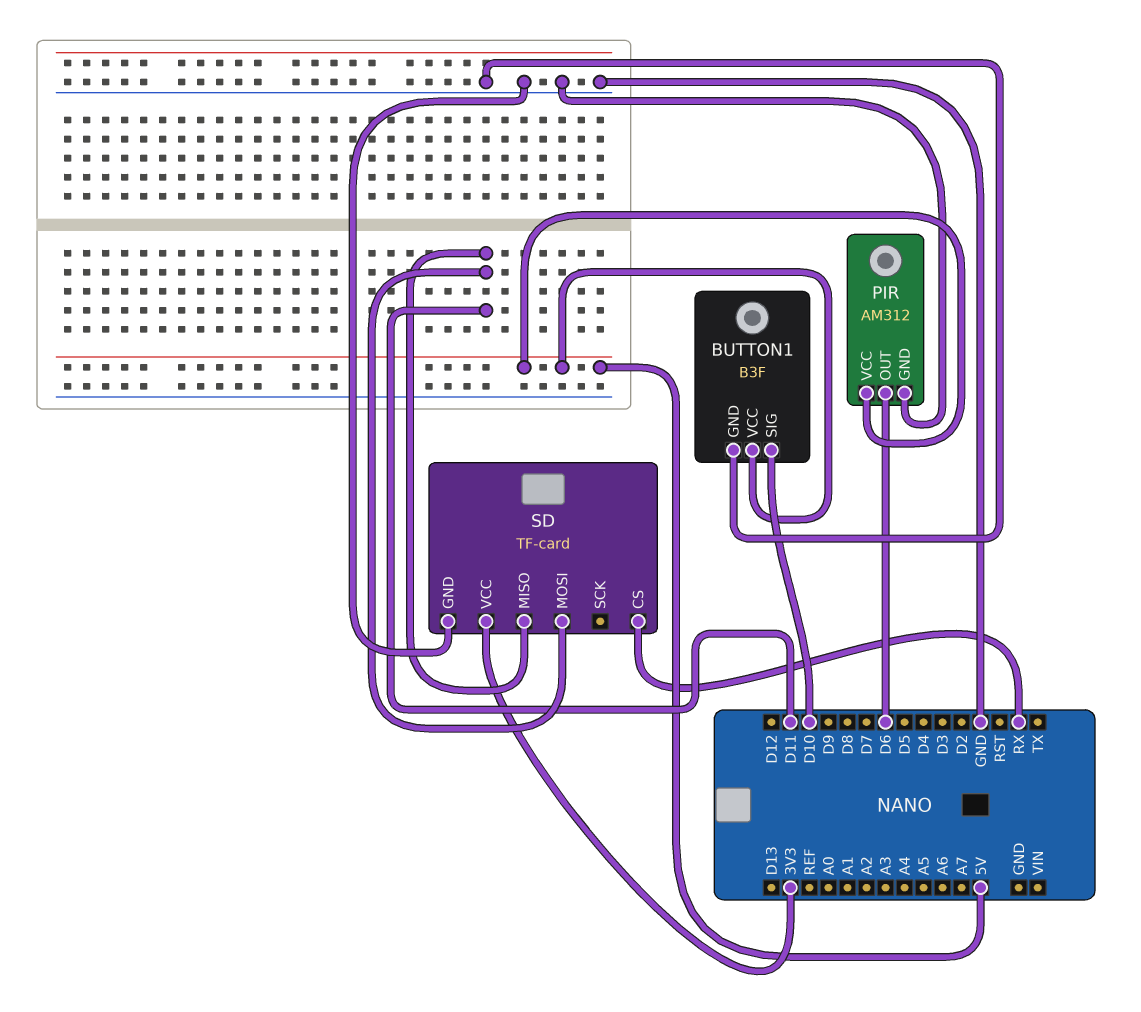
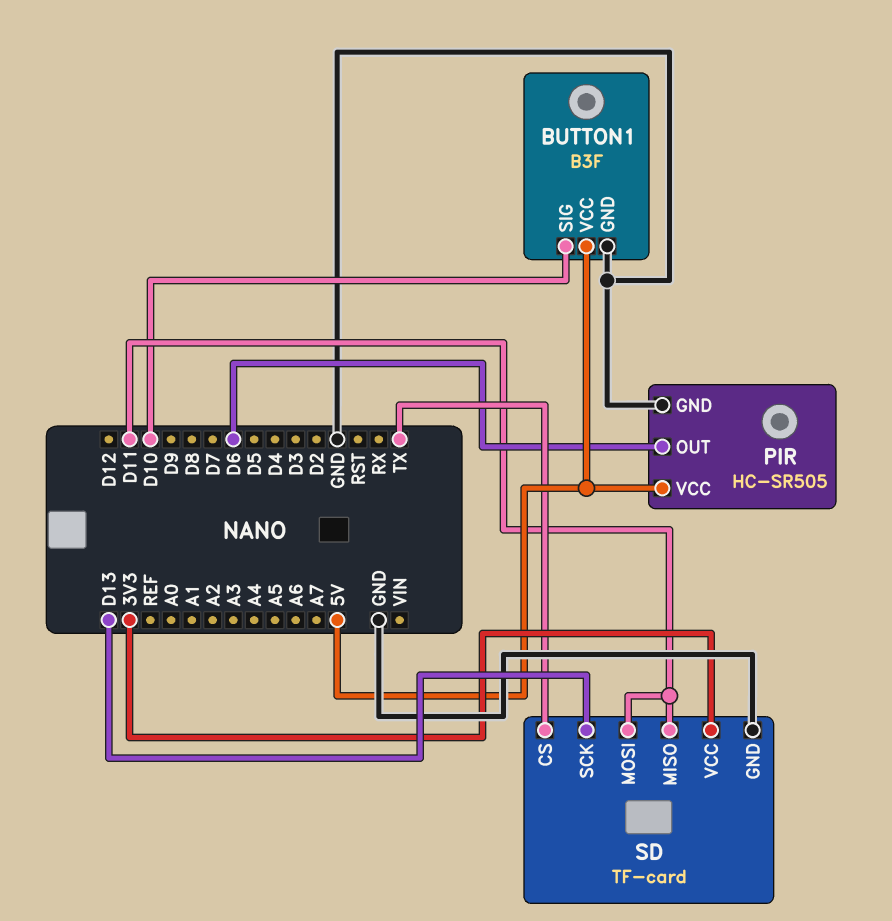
PIR: AM312 -> HC-SR505
SD pin CS: RX -> TX
SD pin SCK: none -> D13

